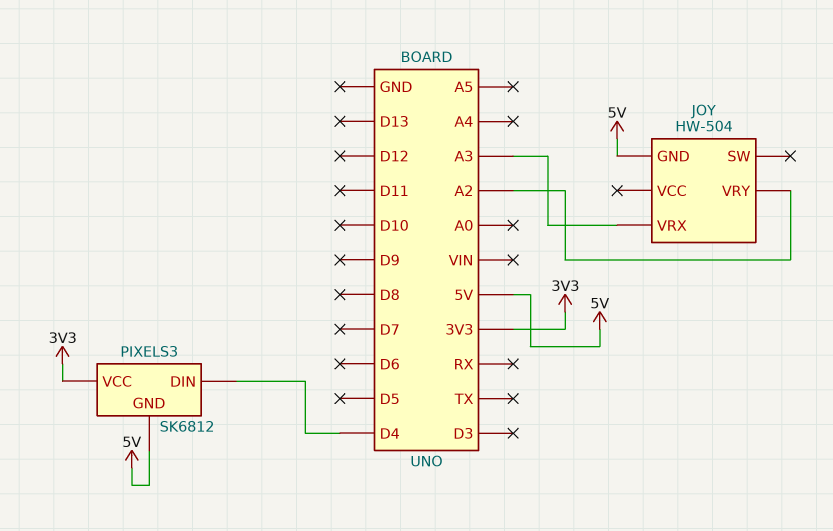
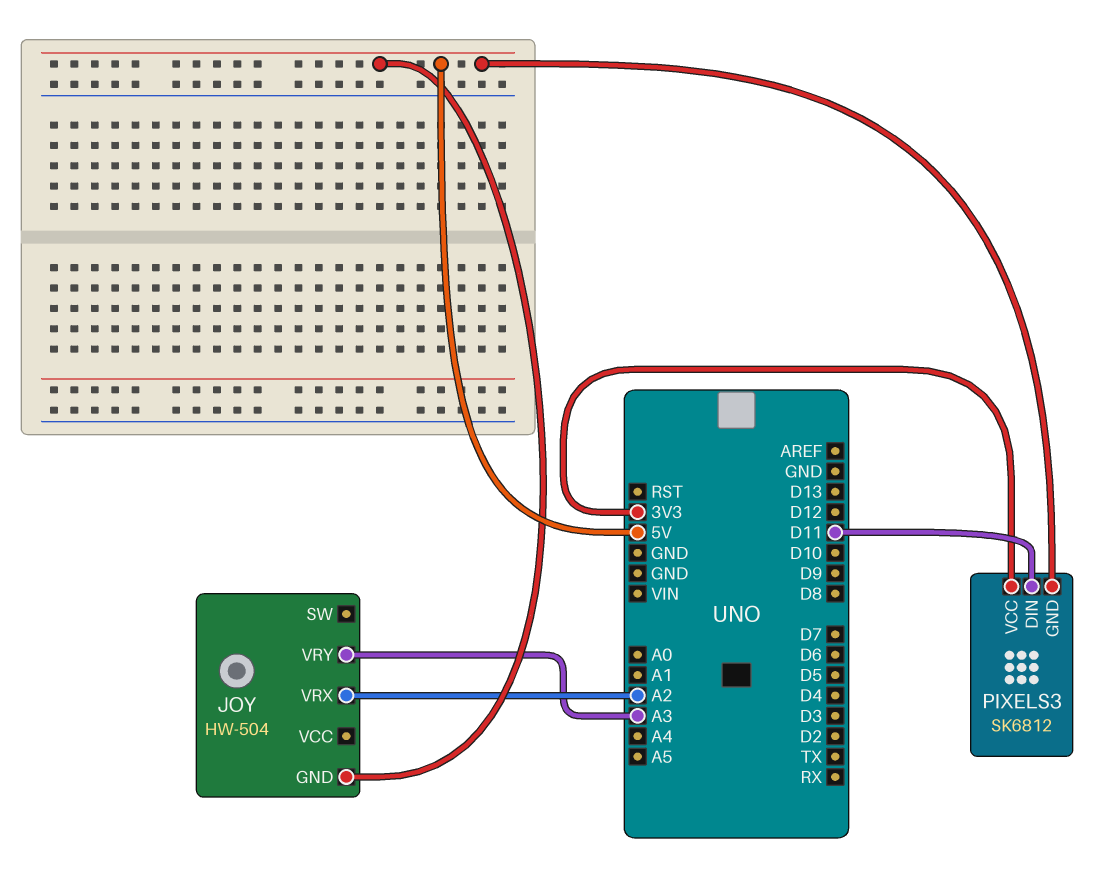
JOY pin VRX: A3 -> A2
JOY pin VRY: A2 -> A3
PIXELS3 pin DIN: D4 -> D11

